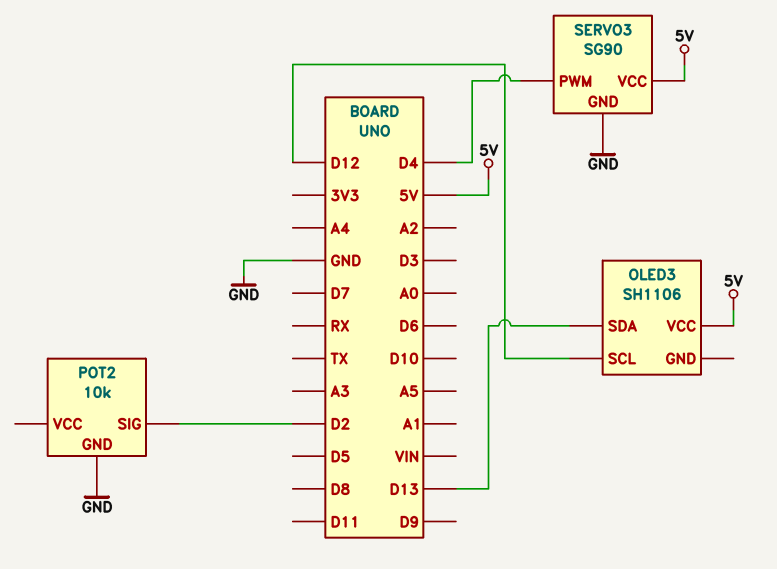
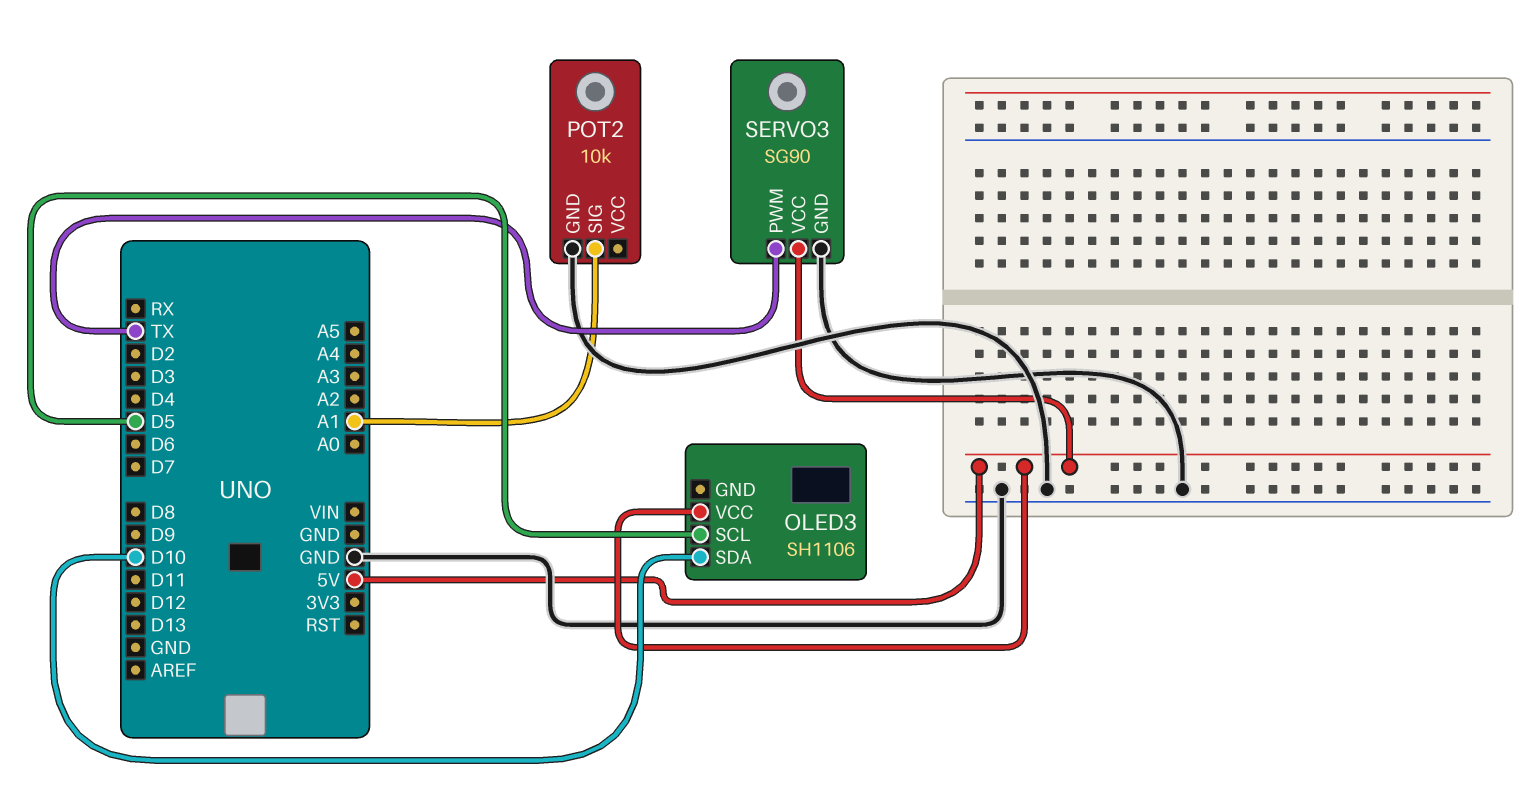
OLED3 pin SCL: D12 -> D5
OLED3 pin SDA: D13 -> D10
POT2 pin SIG: D2 -> A1
SERVO3 pin PWM: D4 -> TX

